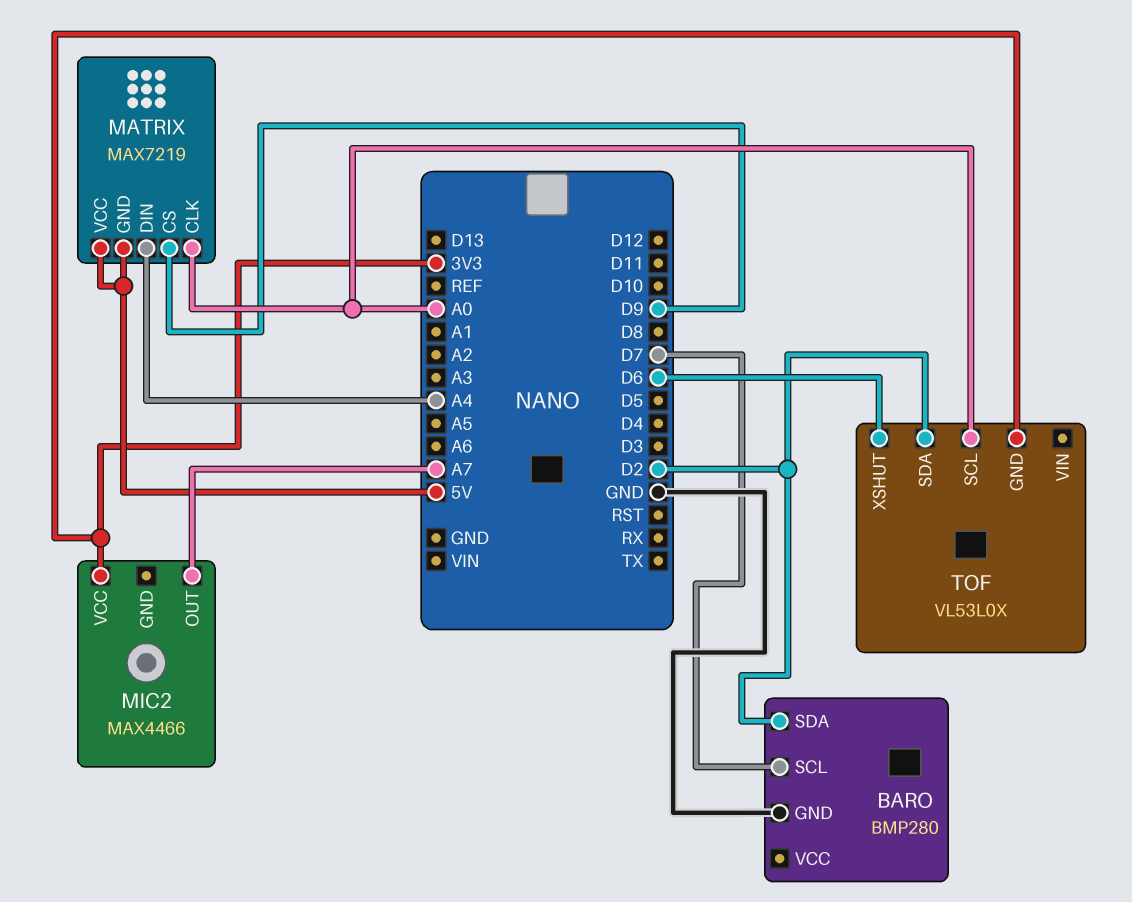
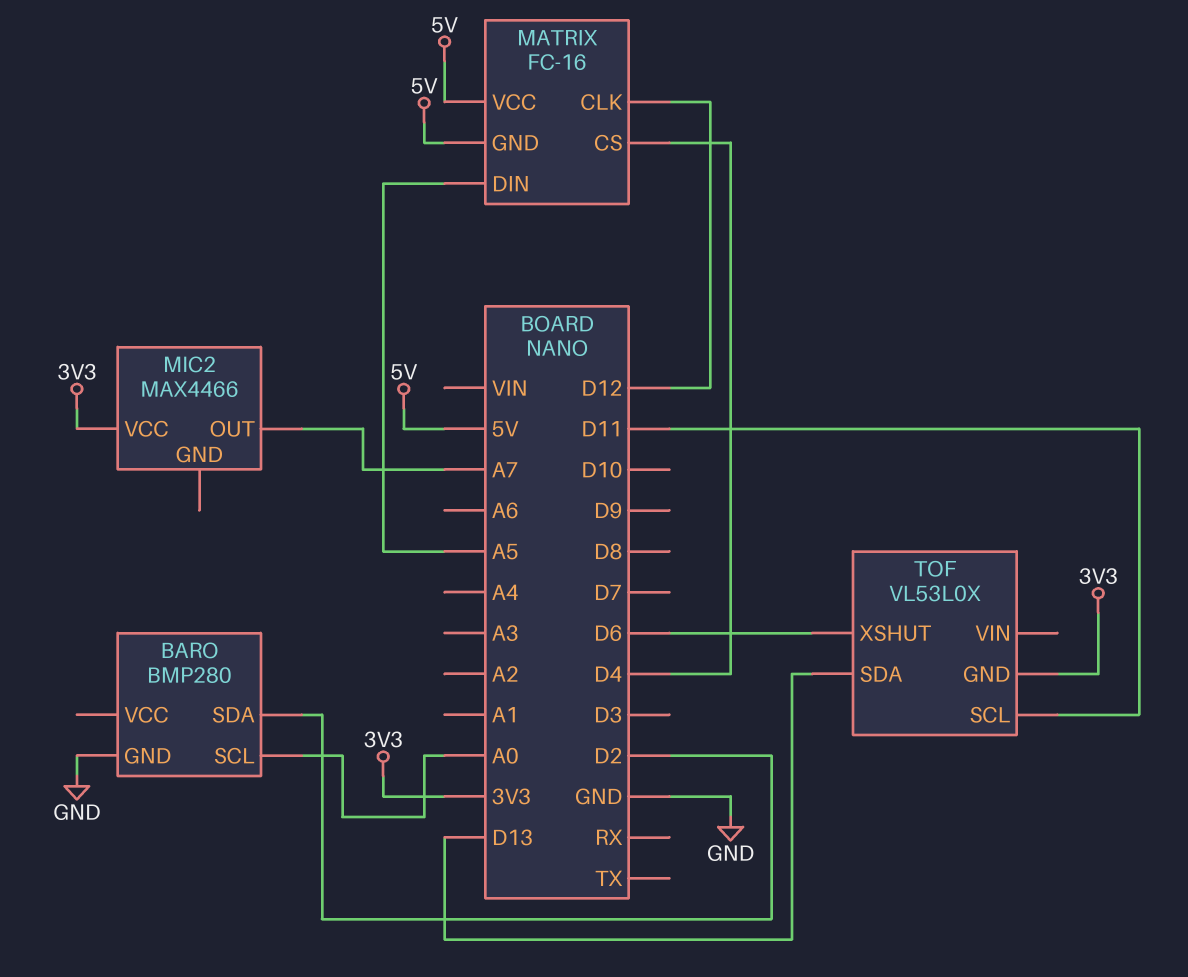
BARO pin SCL: D7 -> A0
MATRIX: MAX7219 -> FC-16
MATRIX pin CLK: A0 -> D12
MATRIX pin CS: D9 -> D4
MATRIX pin DIN: A4 -> A5
TOF pin SCL: A0 -> D11
TOF pin SDA: D2 -> D13

